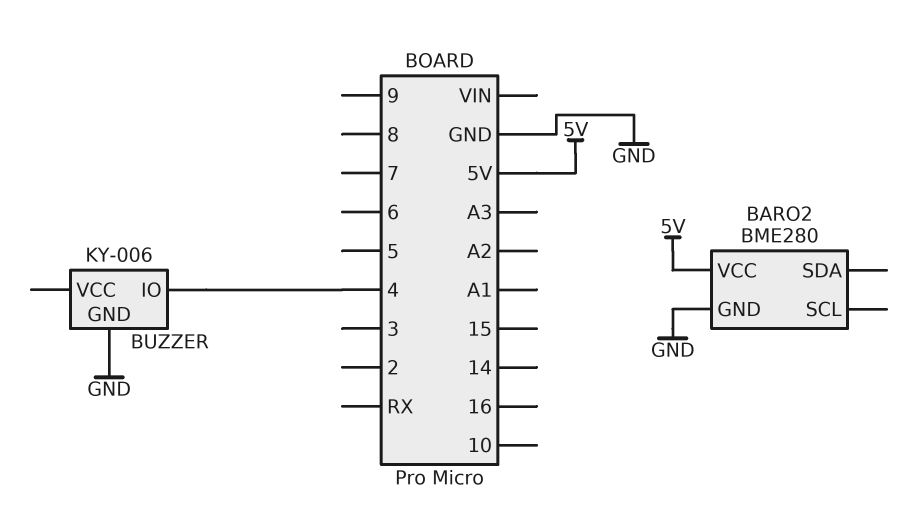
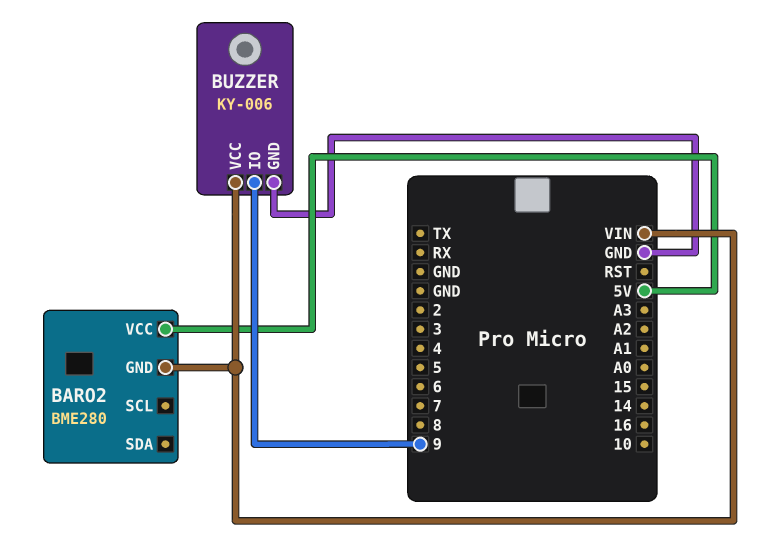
BARO2 pin GND: GND -> VIN
BUZZER pin IO: 4 -> 9
BUZZER pin VCC: none -> VIN

